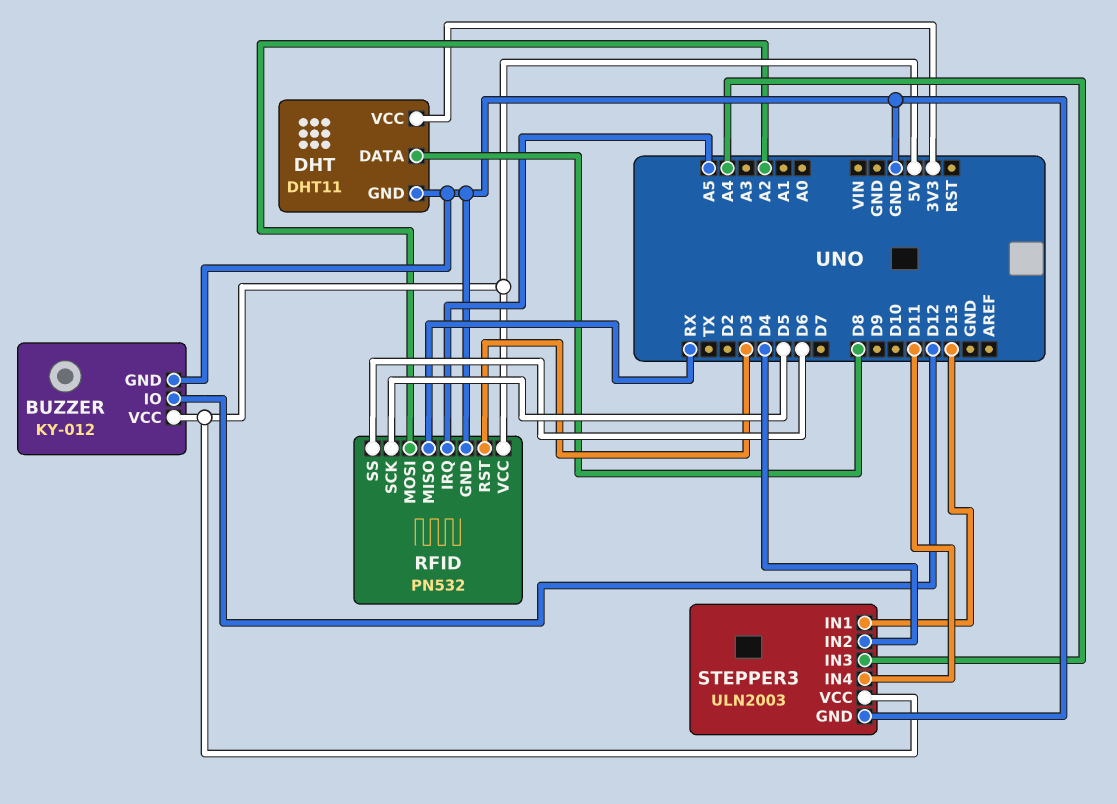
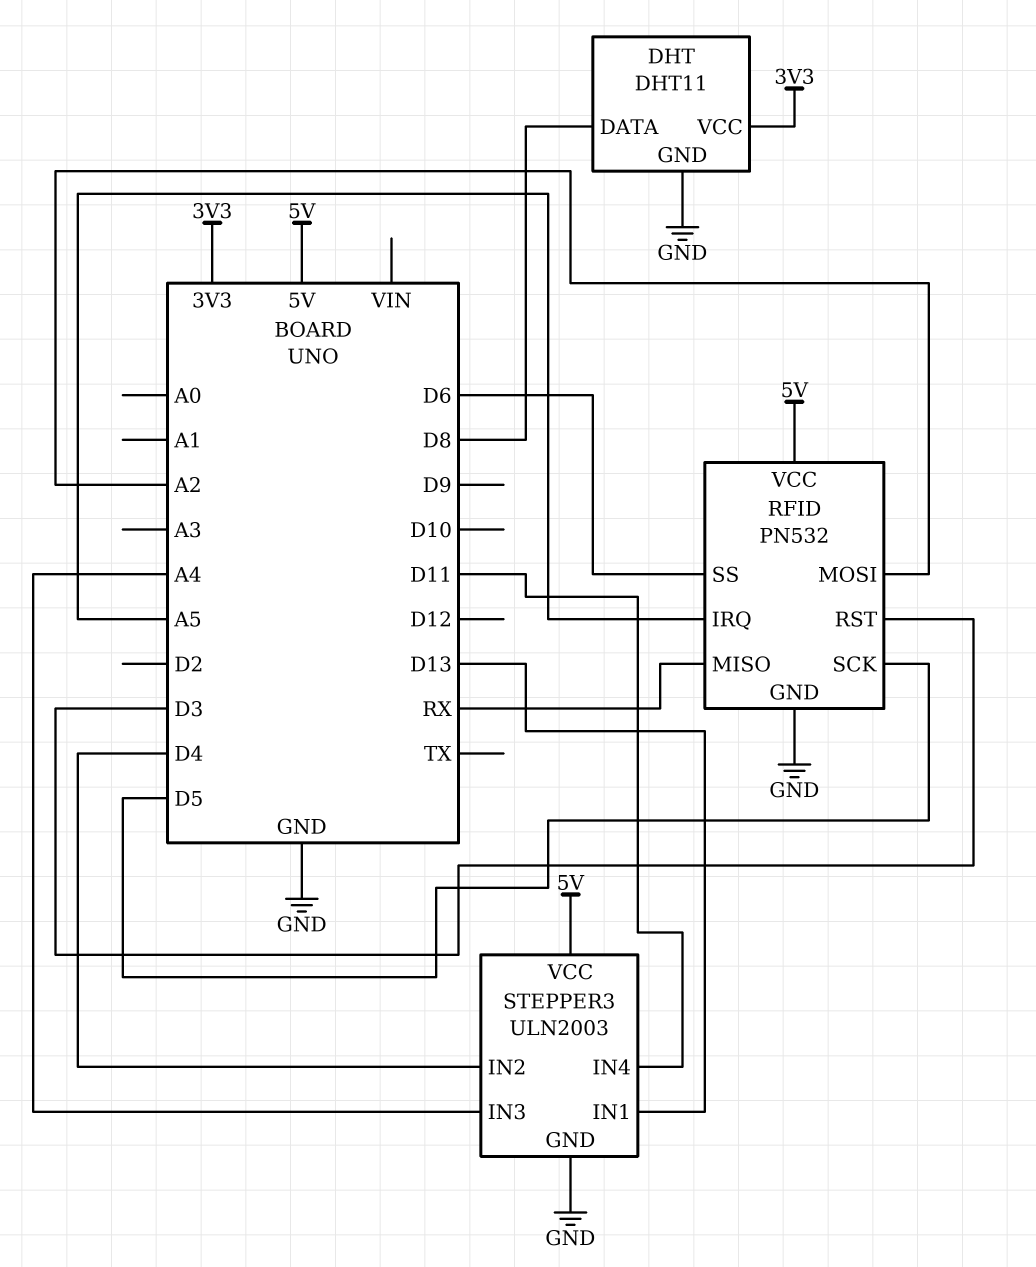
BUZZER: KY-012 -> none
BUZZER pin GND: GND -> none
BUZZER pin IO: D12 -> none
BUZZER pin VCC: 5V -> none

